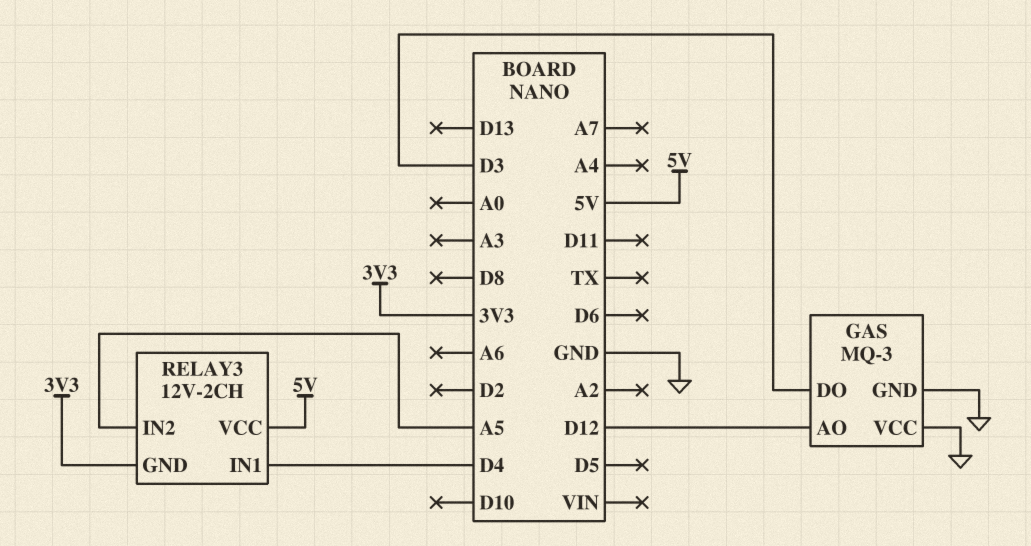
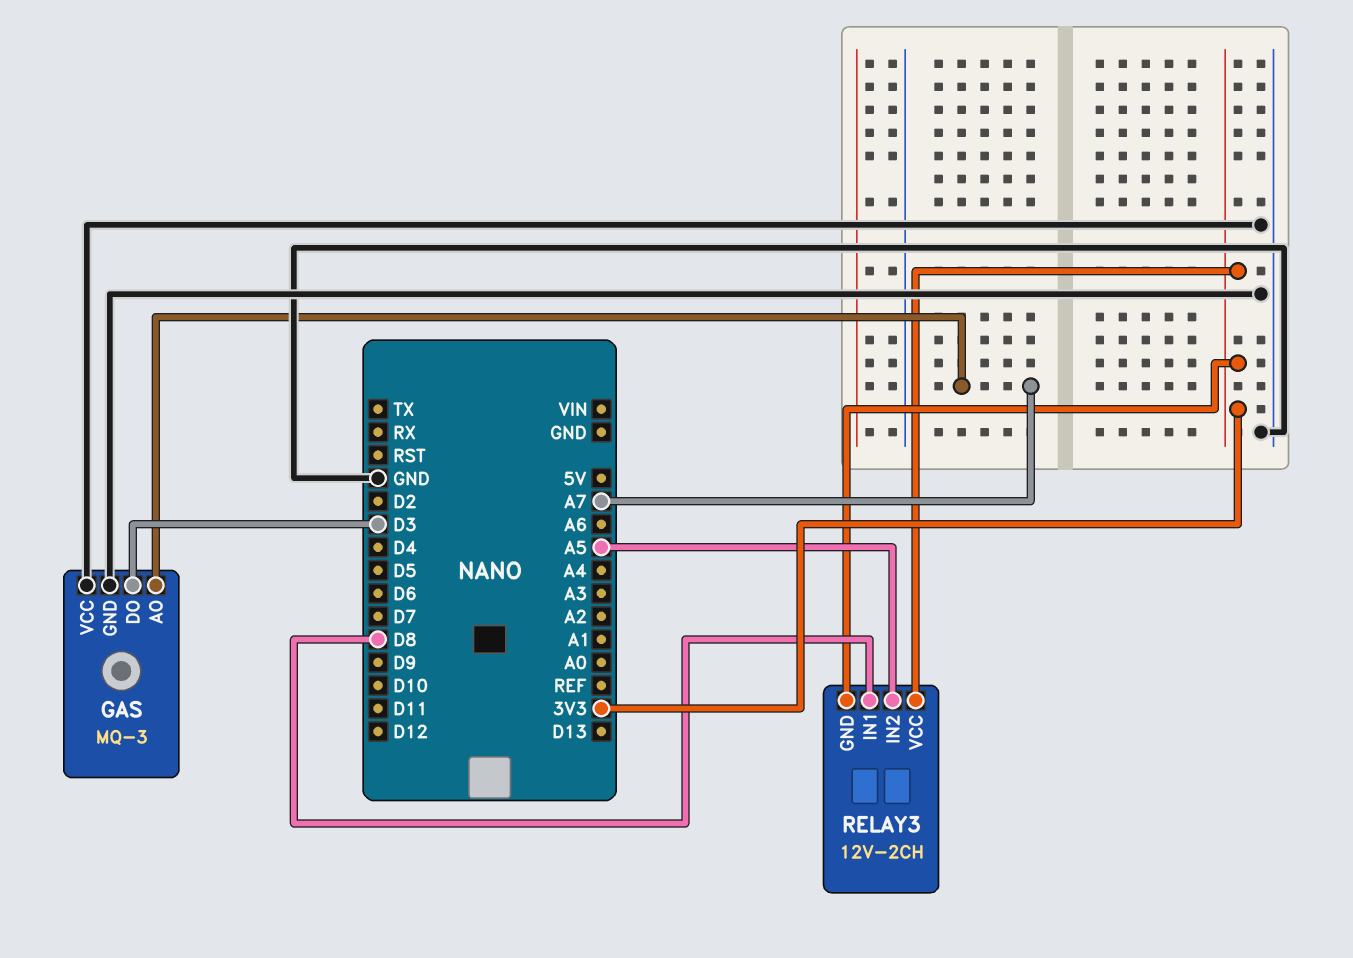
GAS pin AO: D12 -> A7
RELAY3 pin IN1: D4 -> D8
RELAY3 pin VCC: 5V -> 3V3

